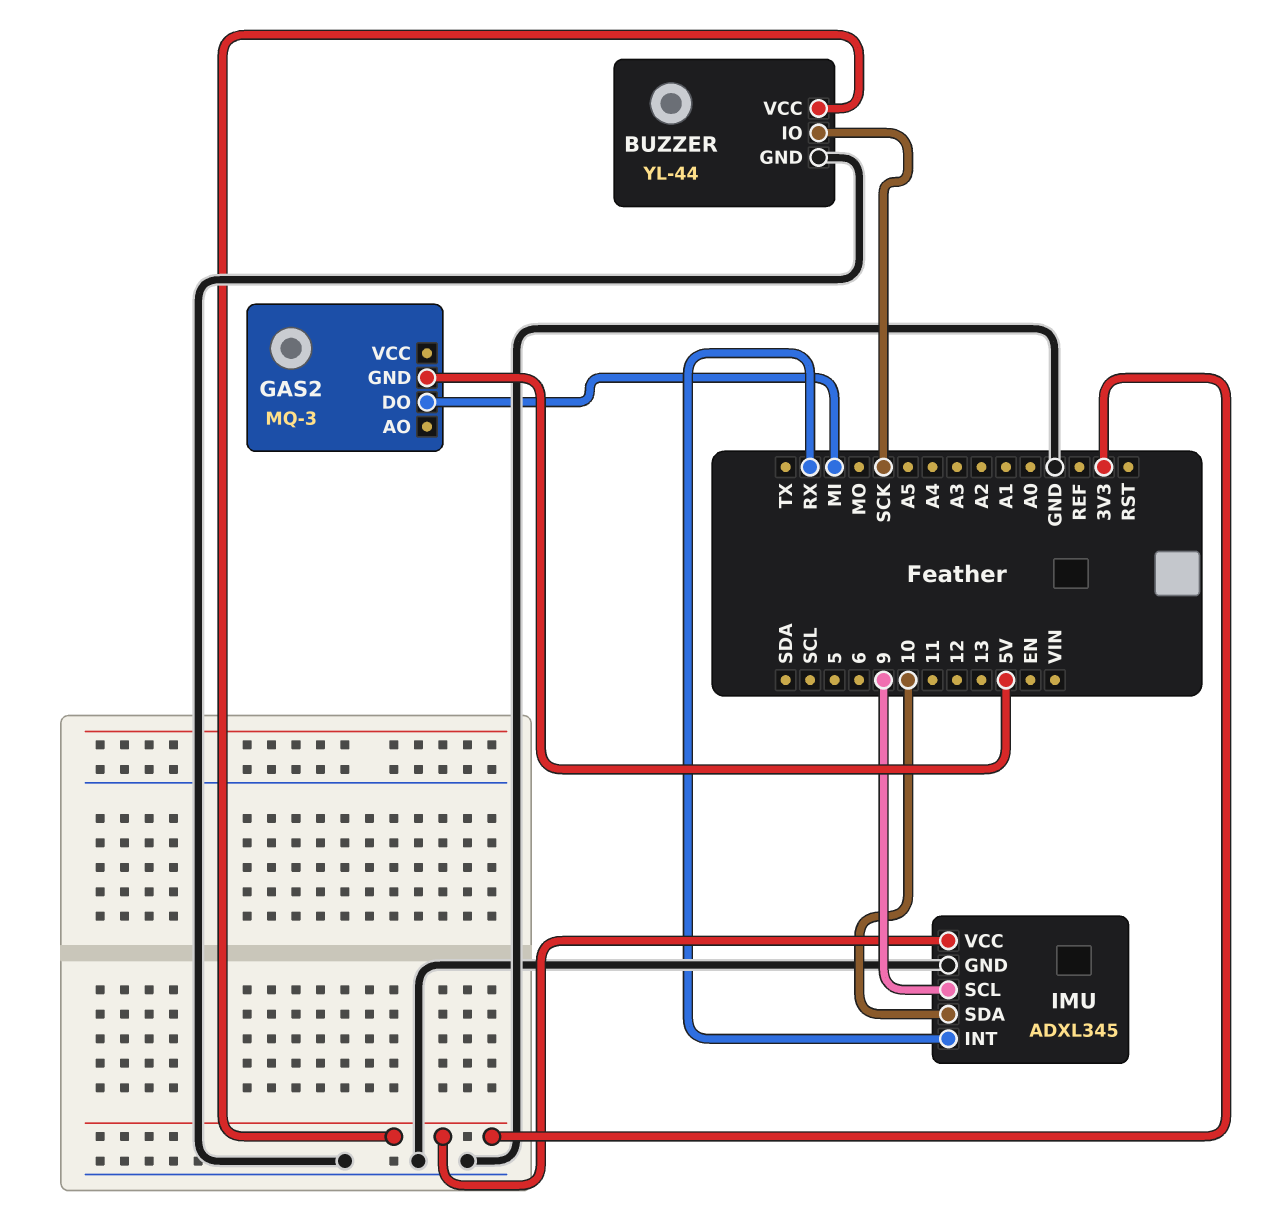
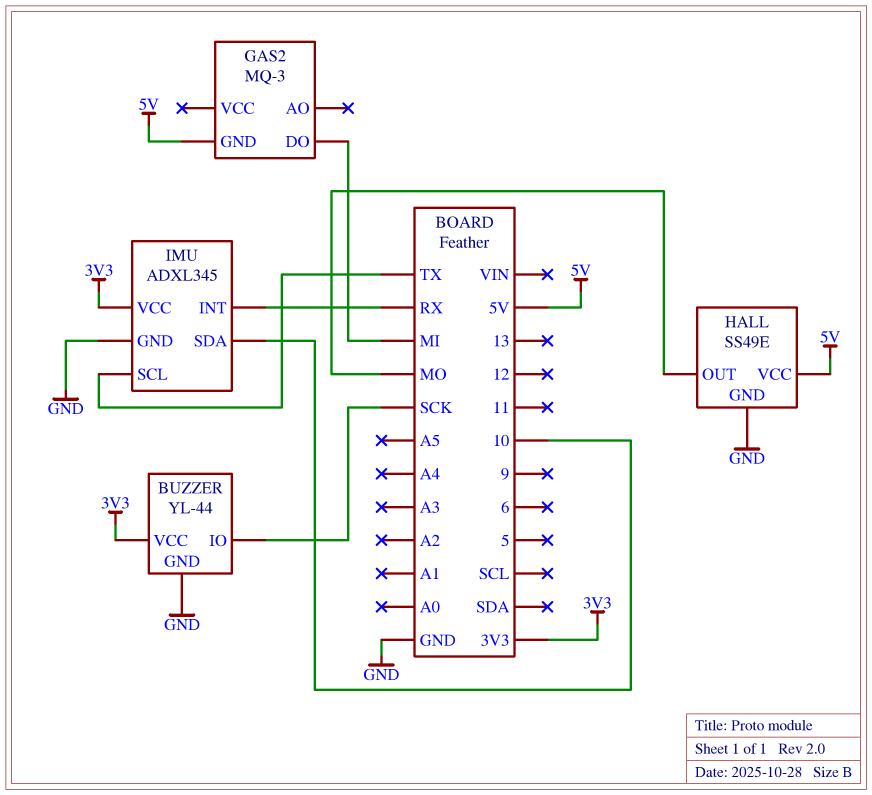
HALL: none -> SS49E
HALL pin GND: none -> GND
HALL pin OUT: none -> MO
HALL pin VCC: none -> 5V
IMU pin SCL: 9 -> TX

